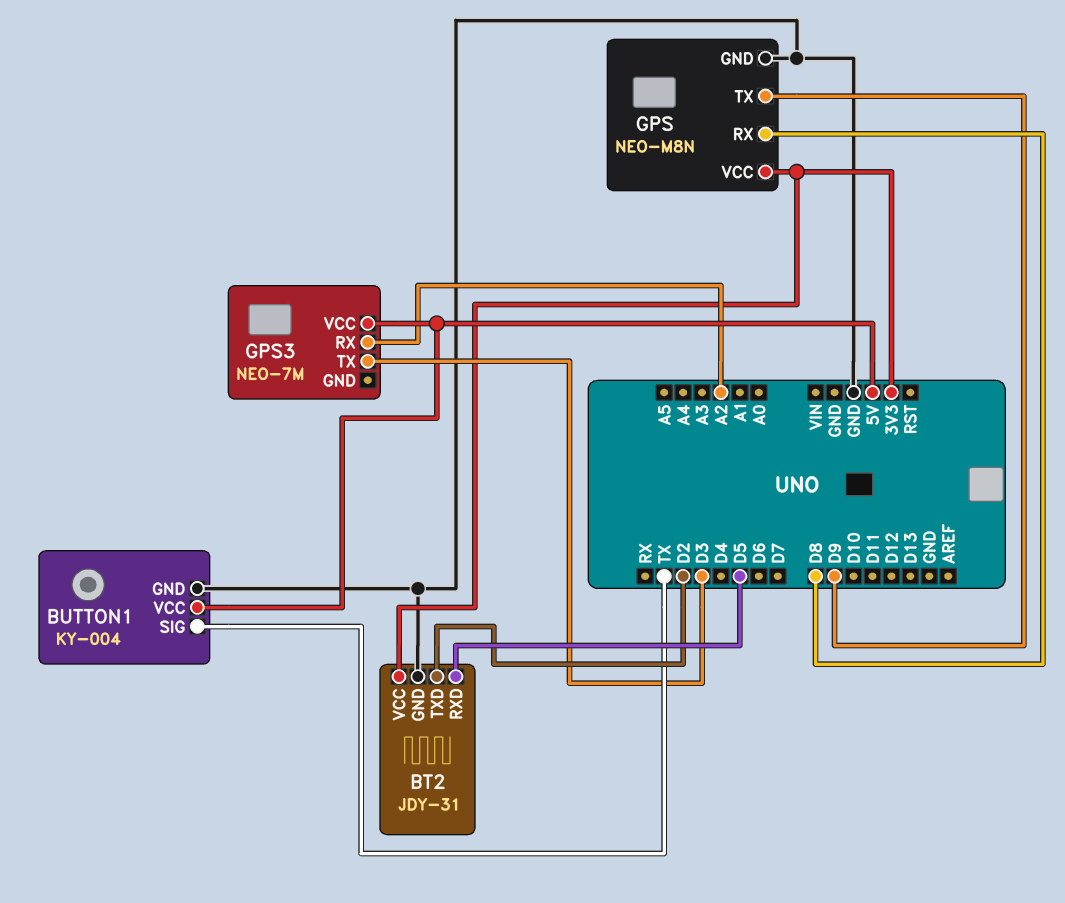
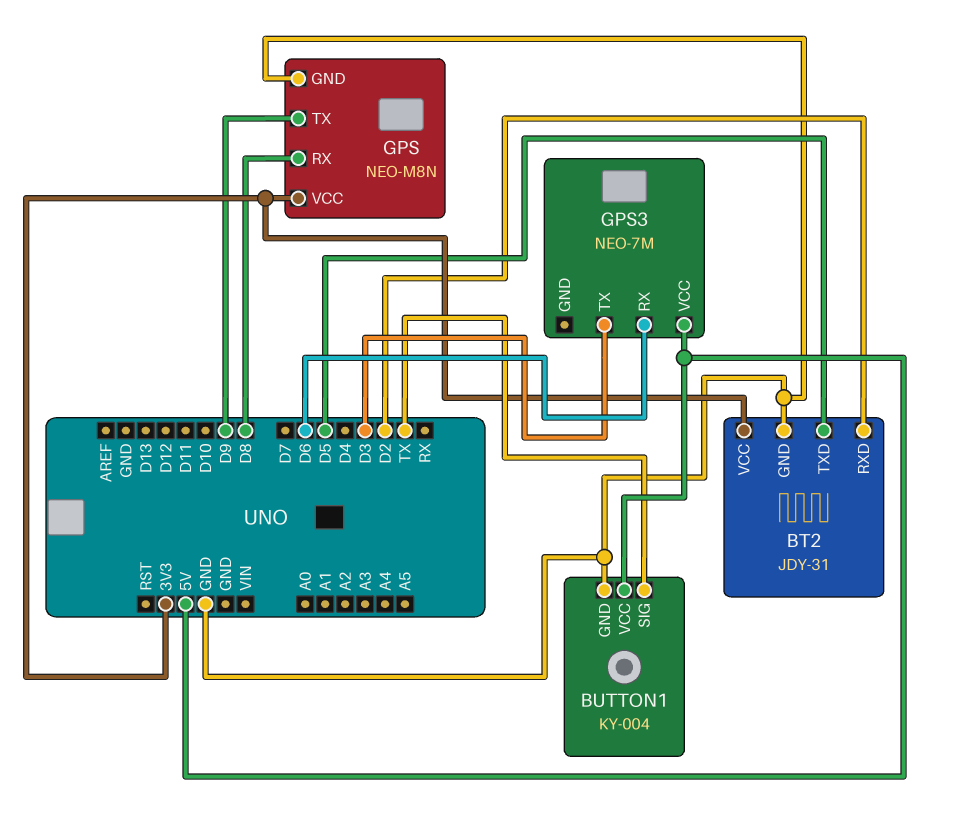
BT2 pin RXD: D5 -> D2
BT2 pin TXD: D2 -> D5
GPS3 pin RX: A2 -> D6

